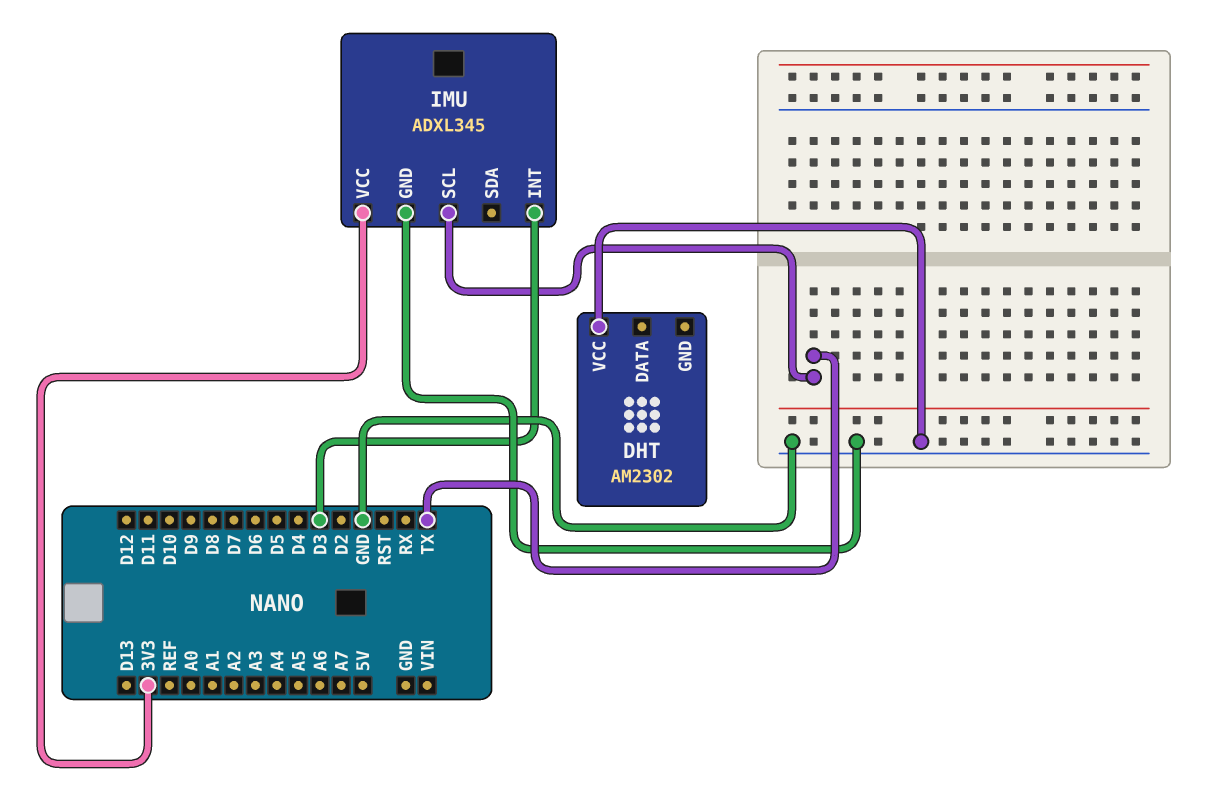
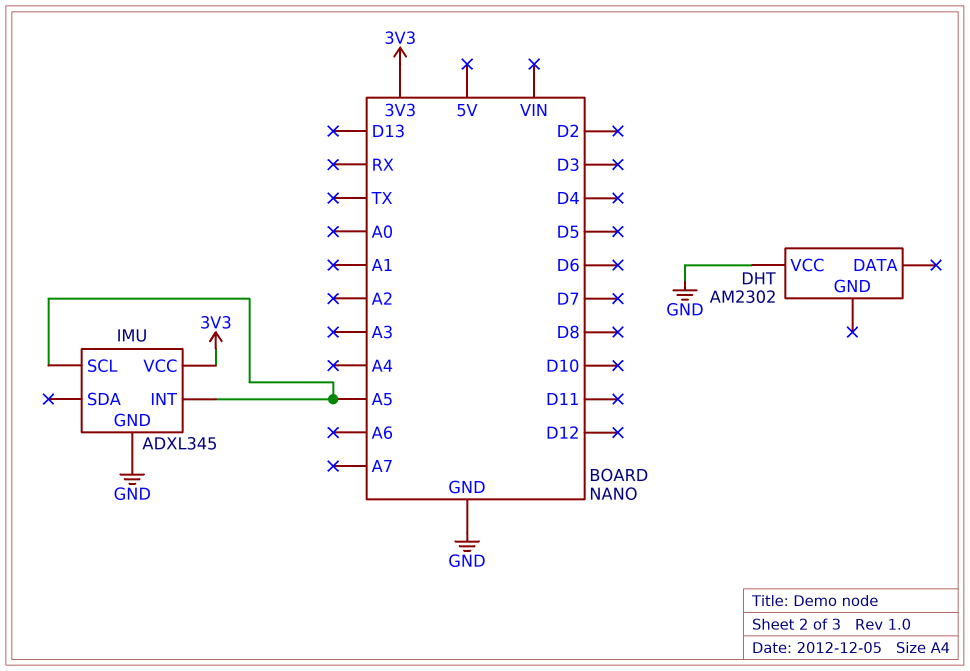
IMU pin INT: D3 -> A5
IMU pin SCL: TX -> A5

